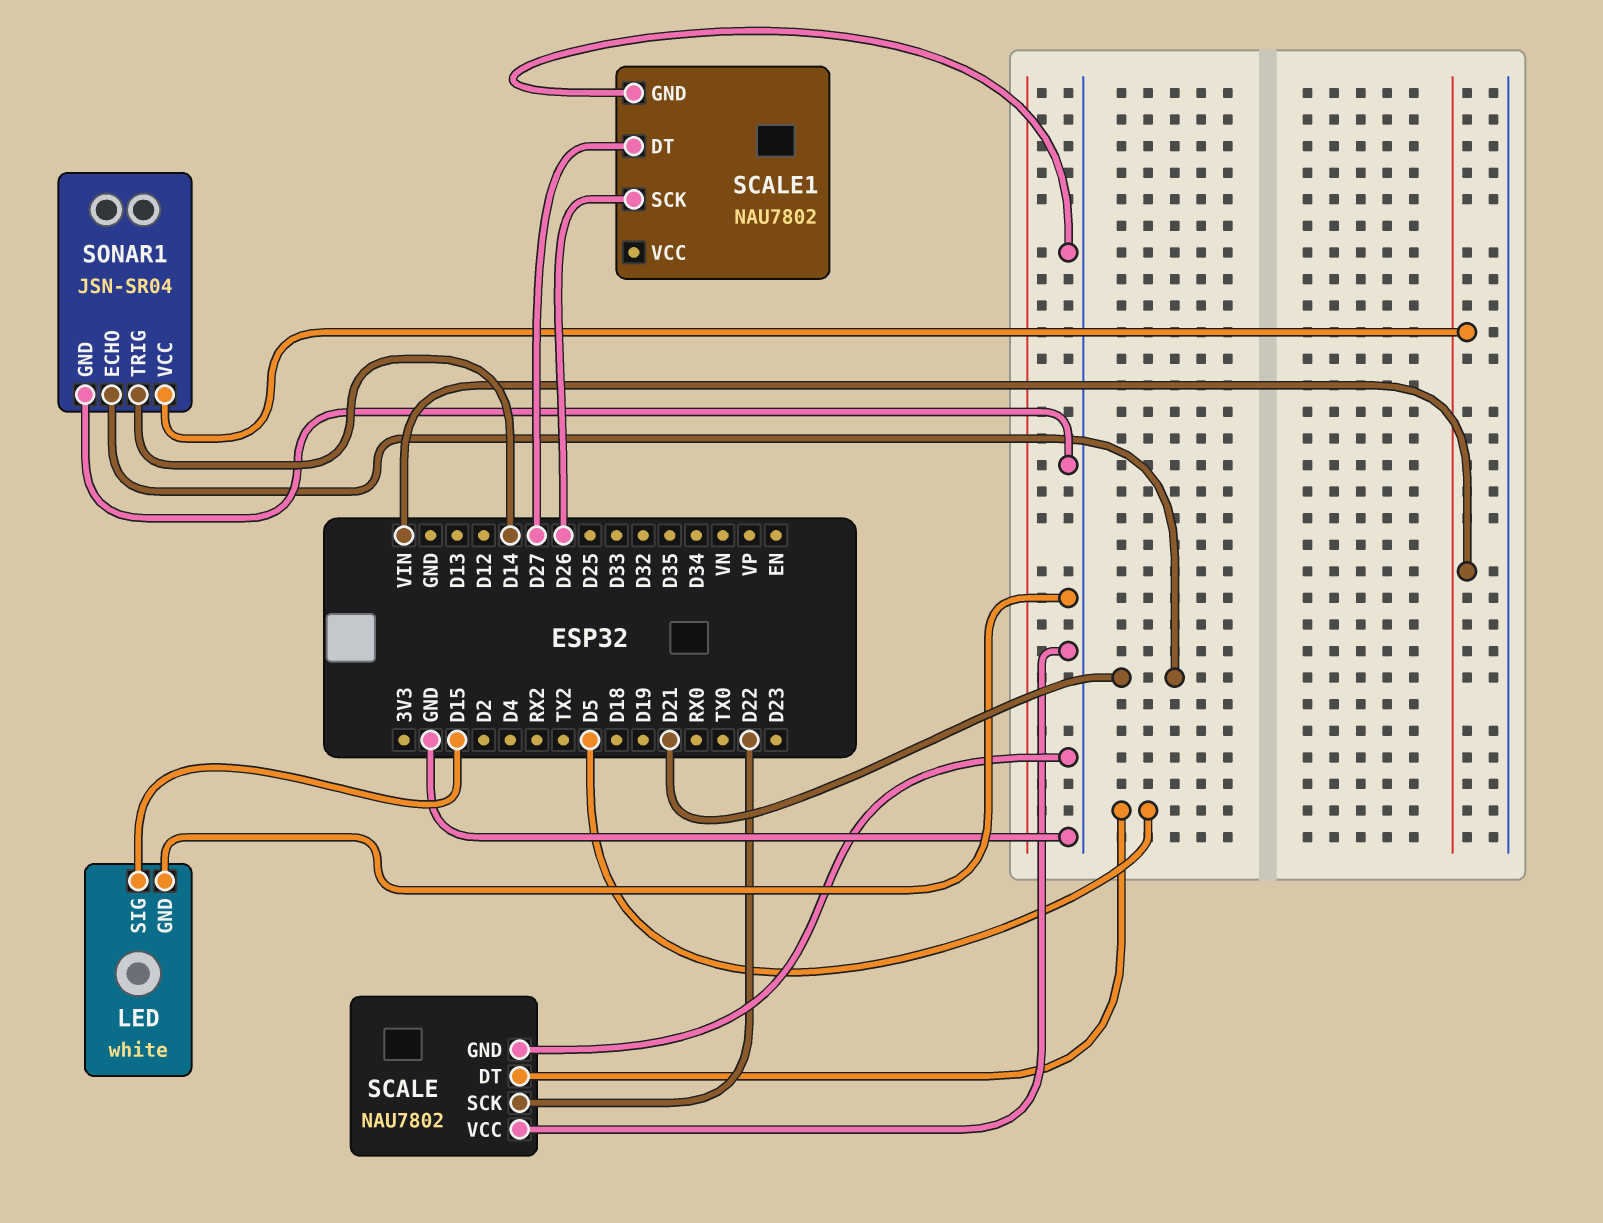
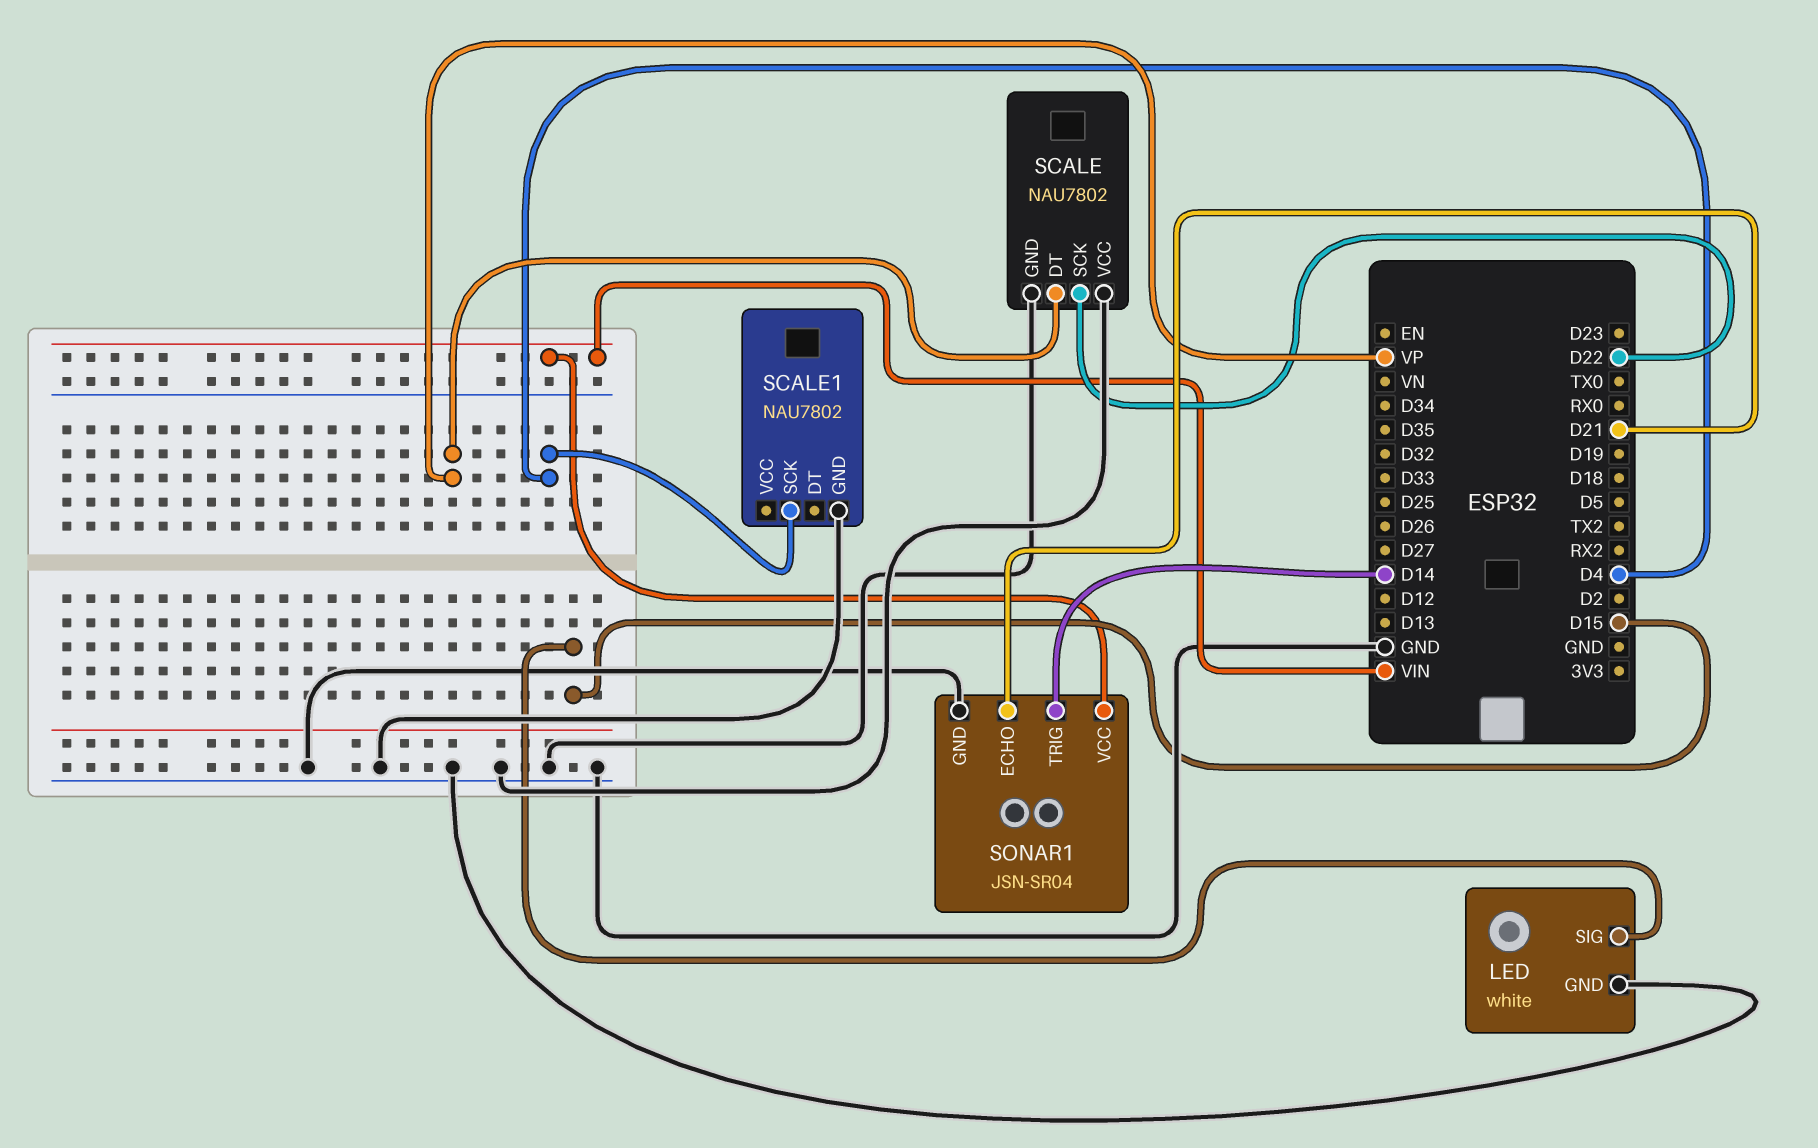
SCALE pin DT: D5 -> VP
SCALE1 pin DT: D27 -> none
SCALE1 pin SCK: D26 -> D4

